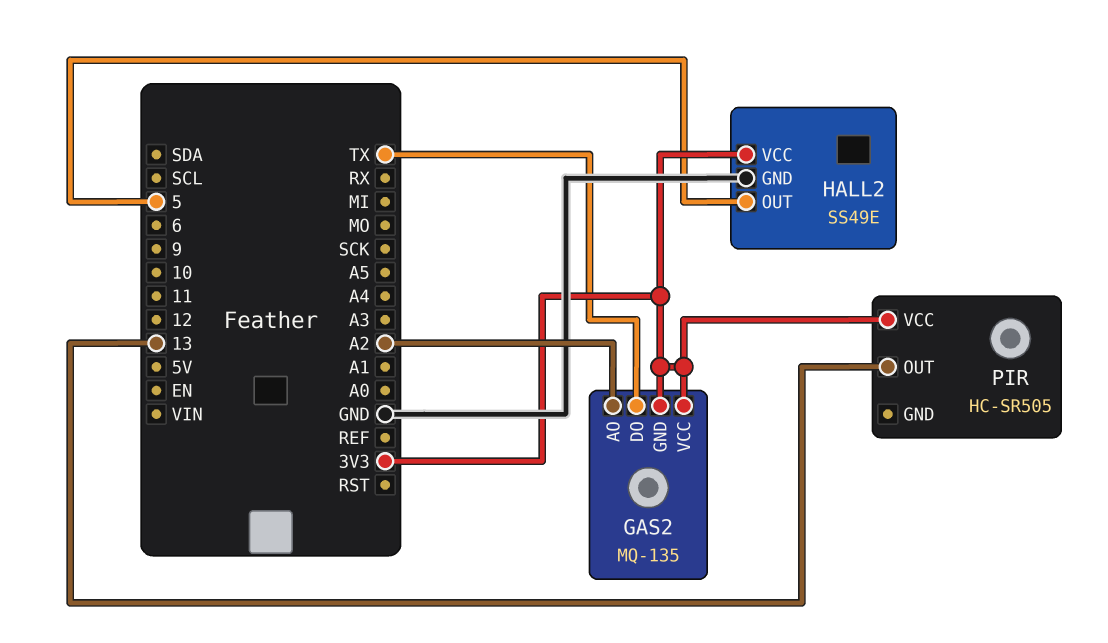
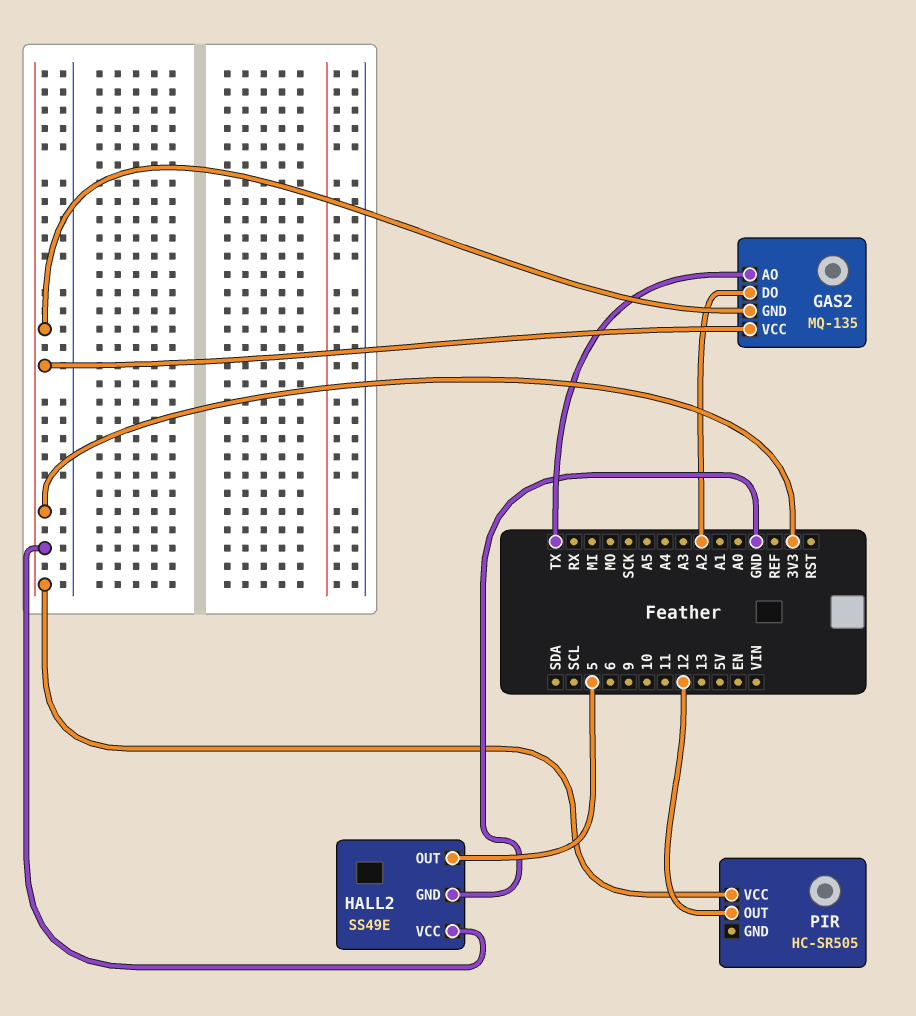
GAS2 pin AO: A2 -> TX
GAS2 pin DO: TX -> A2
PIR pin OUT: 13 -> 12

